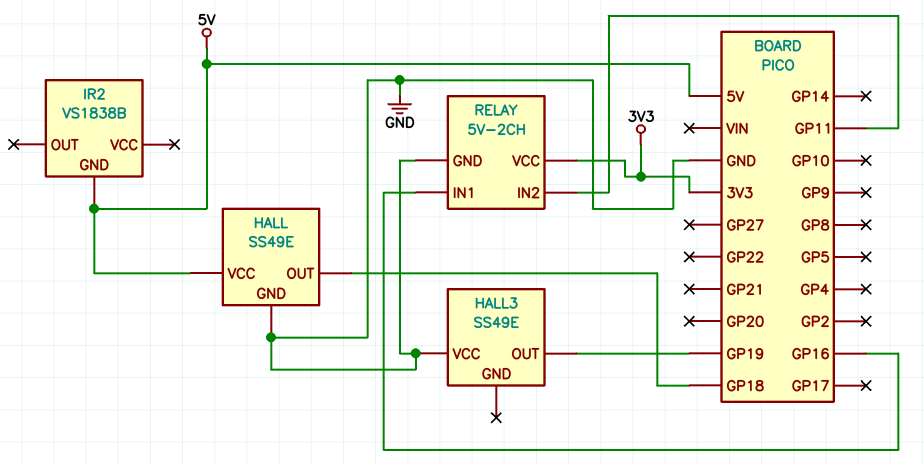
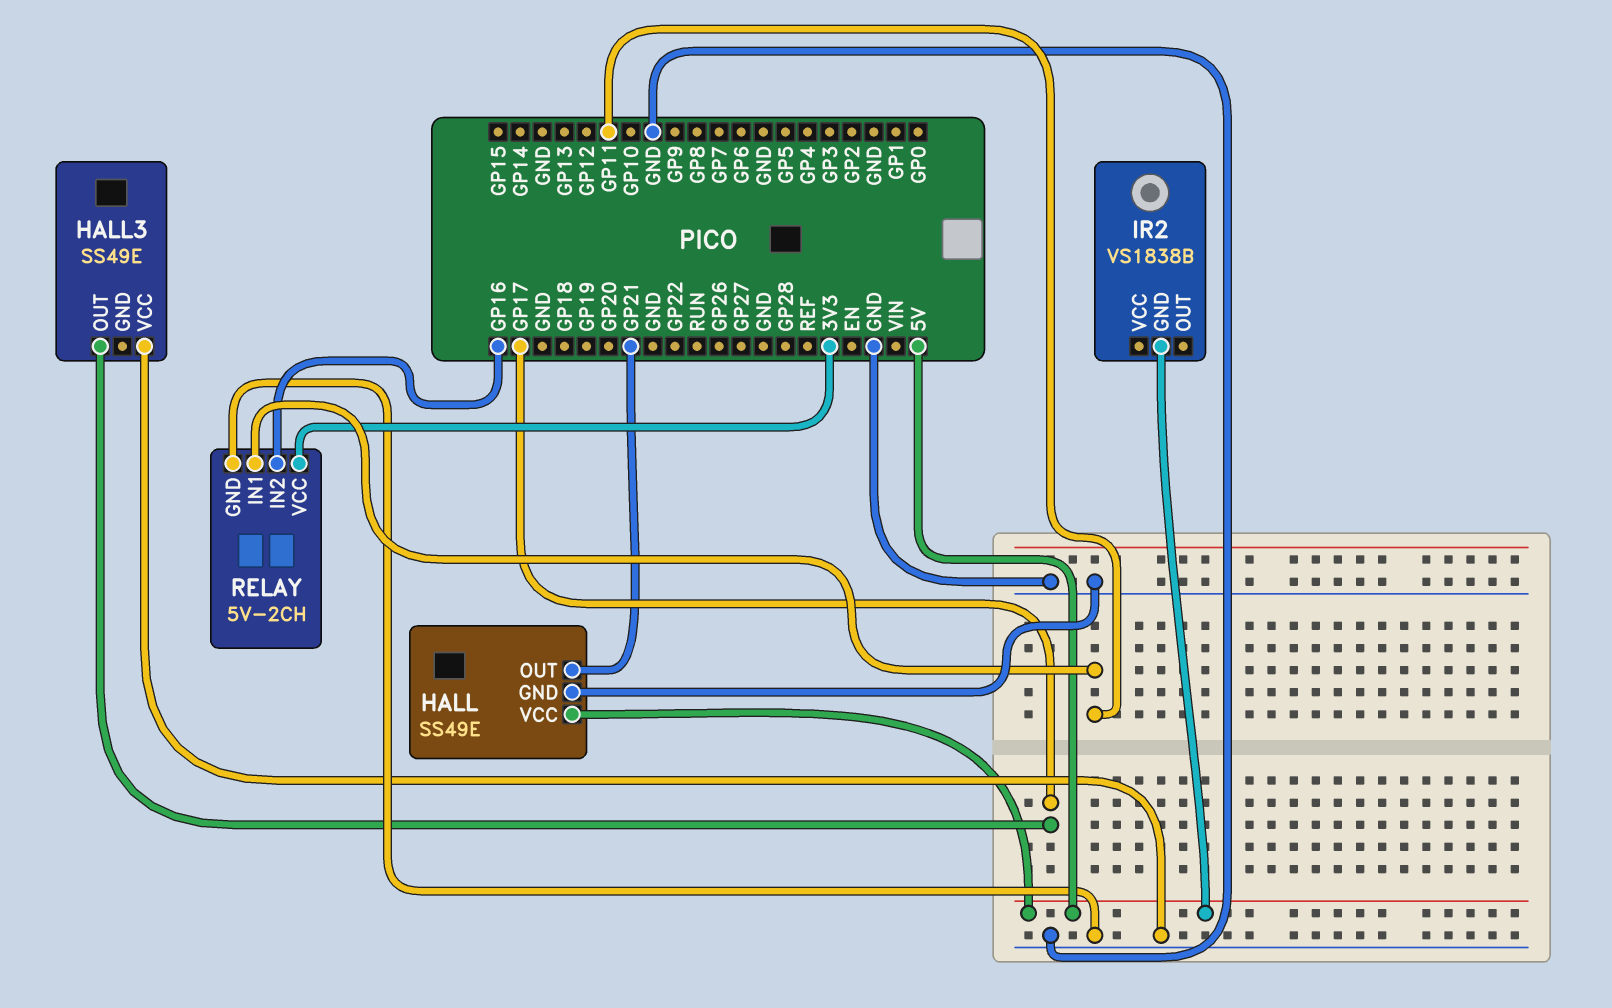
HALL pin OUT: GP18 -> GP21
HALL3 pin OUT: GP19 -> GP17
RELAY pin IN1: GP16 -> GP11
RELAY pin IN2: GP11 -> GP16

